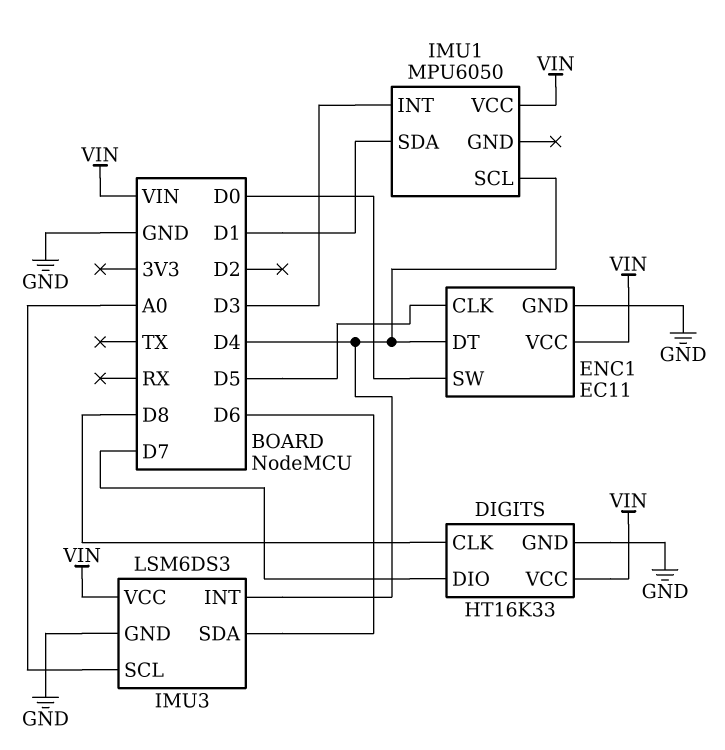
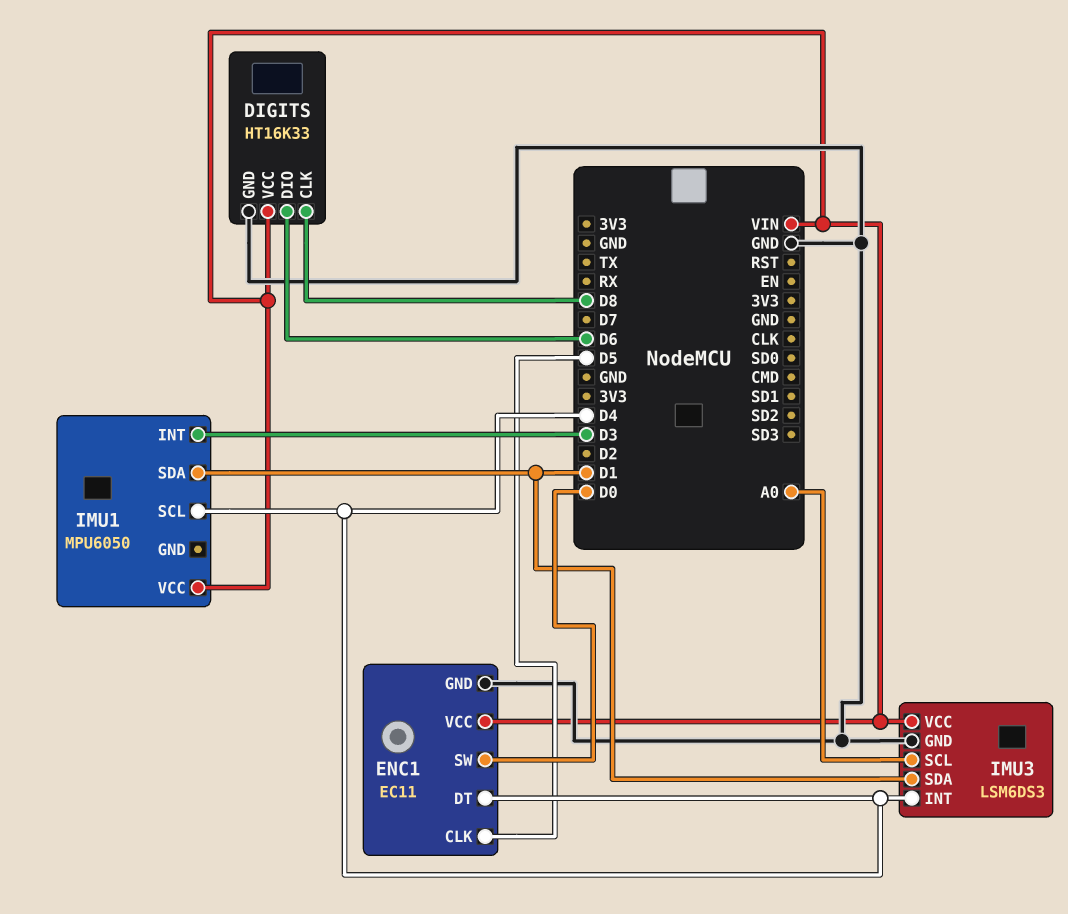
DIGITS pin DIO: D7 -> D6
IMU3 pin SDA: D6 -> D1

